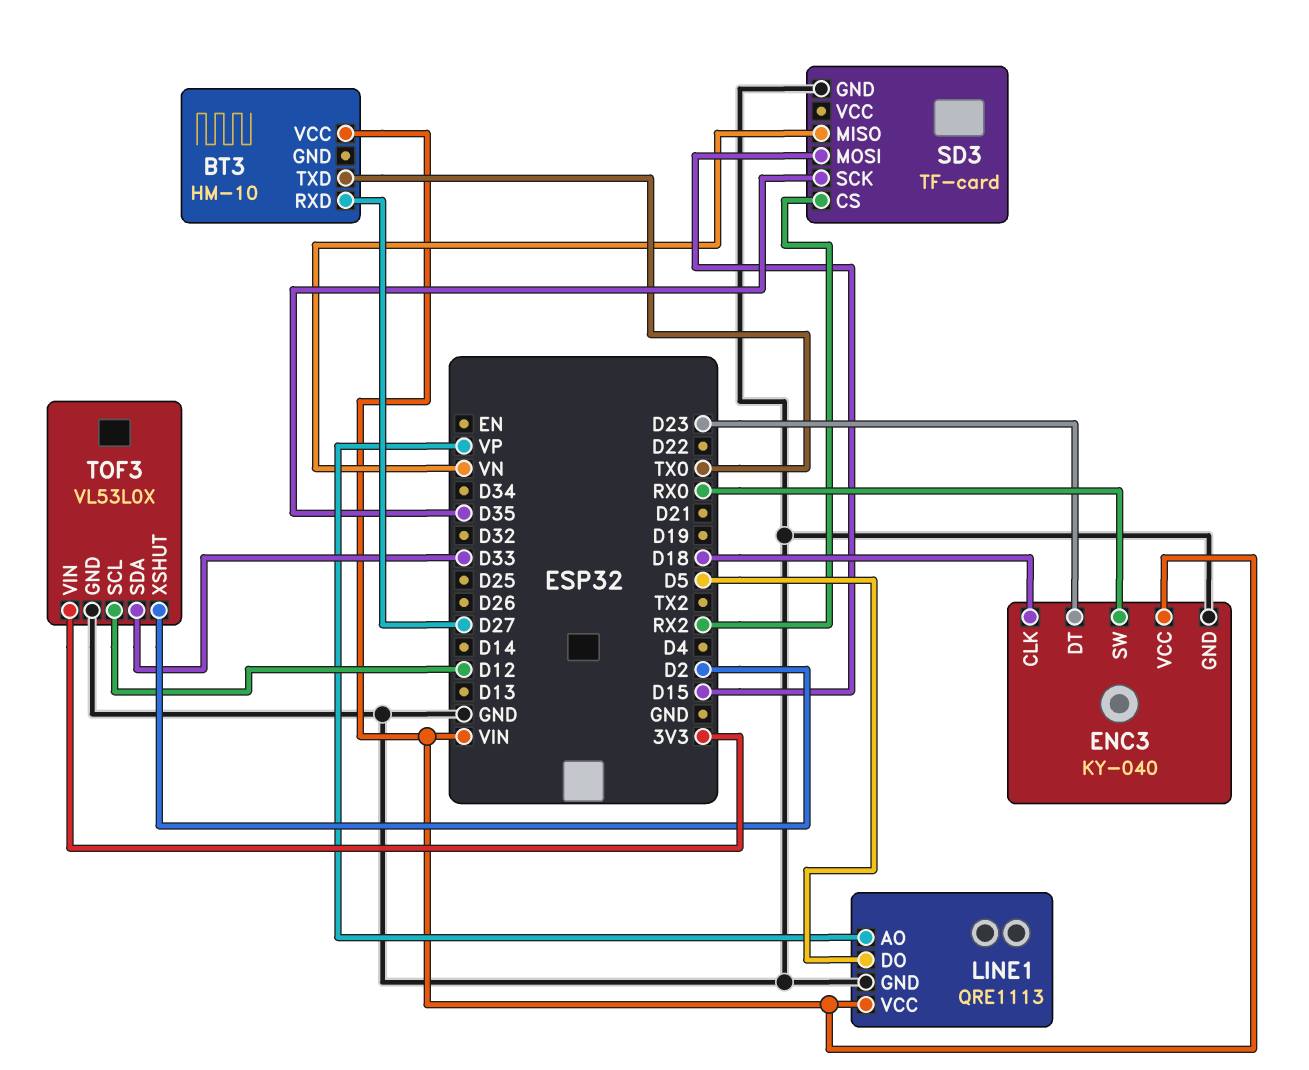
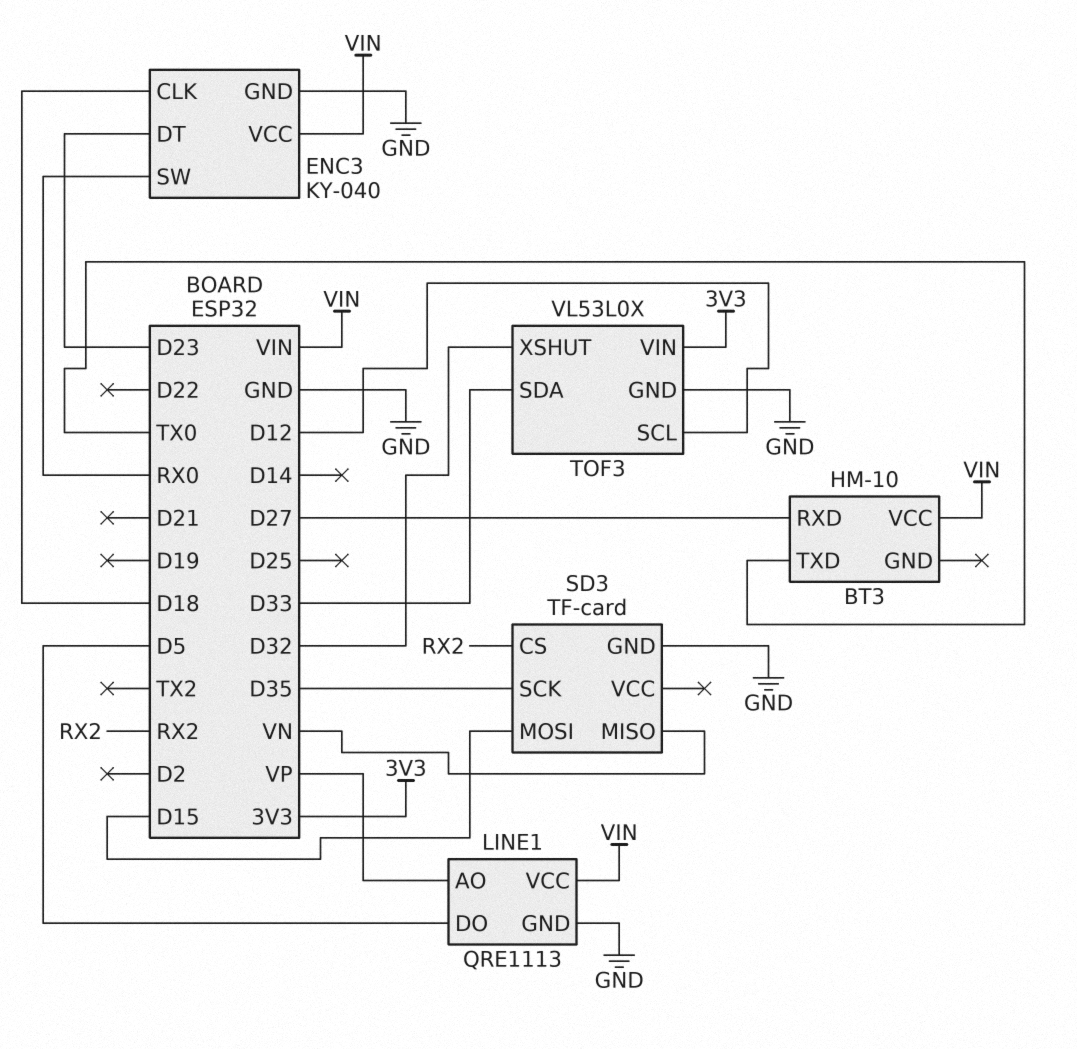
TOF3 pin XSHUT: D2 -> D32

